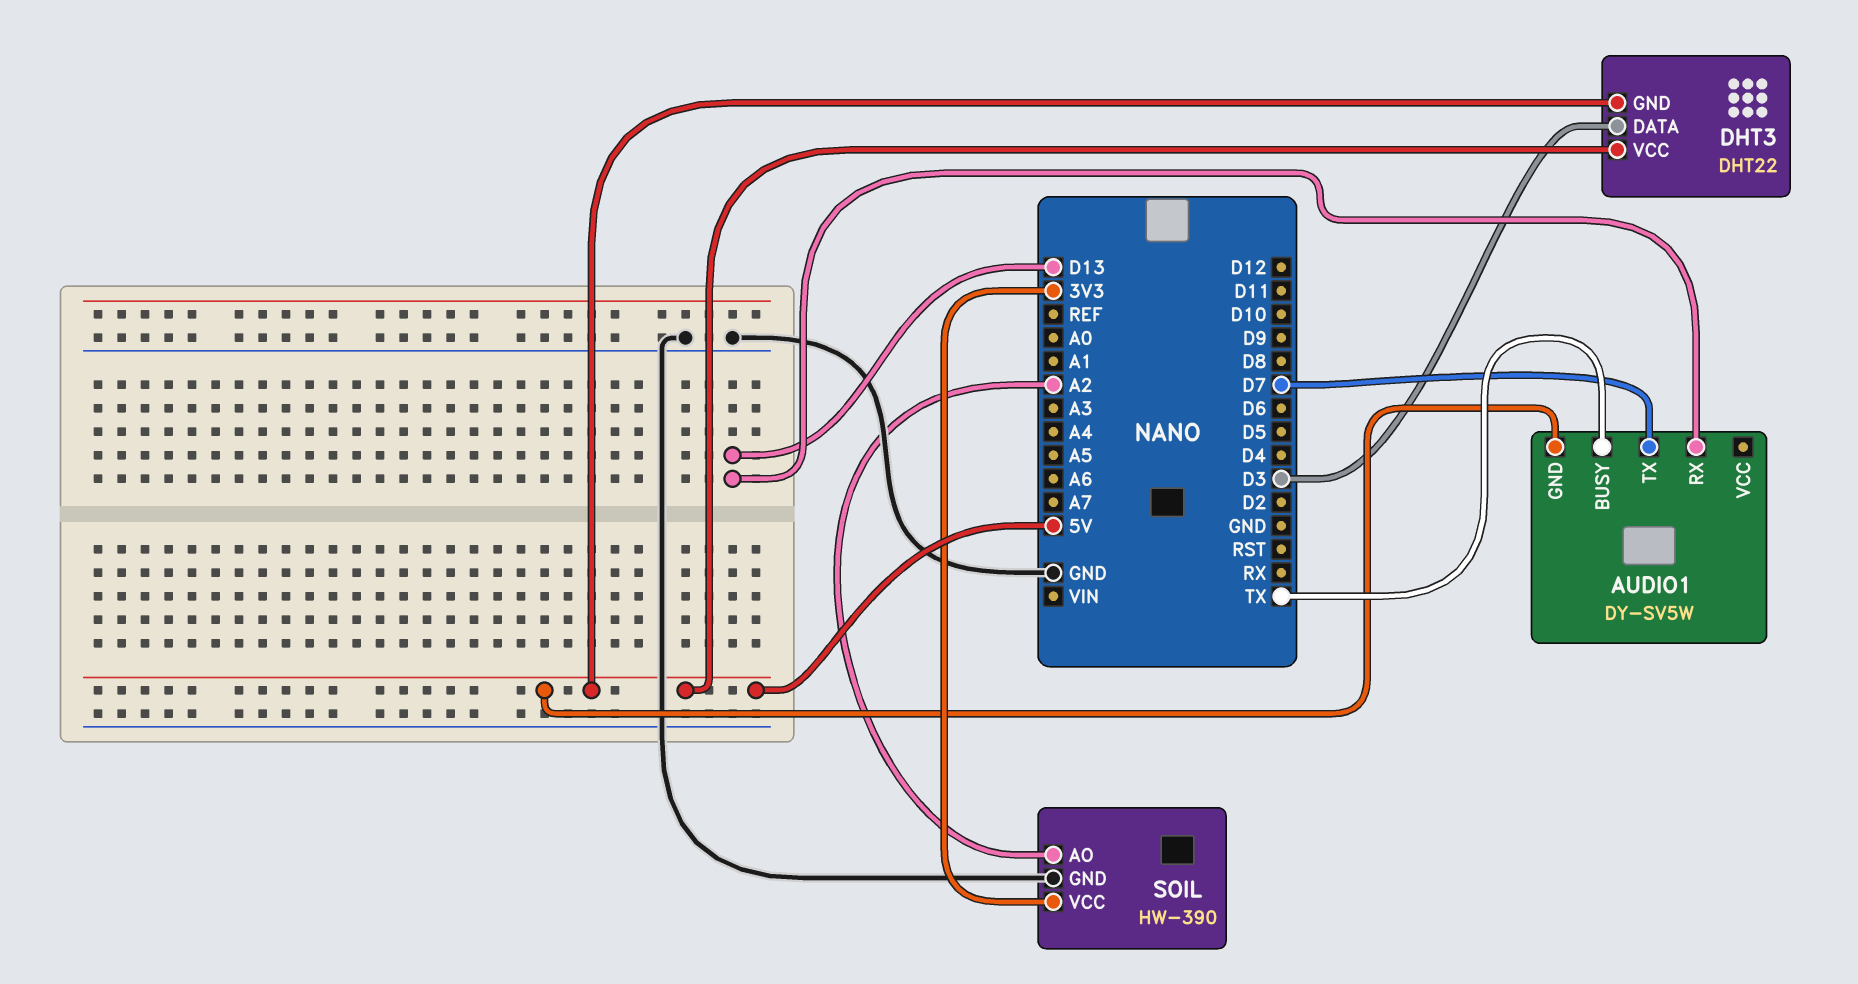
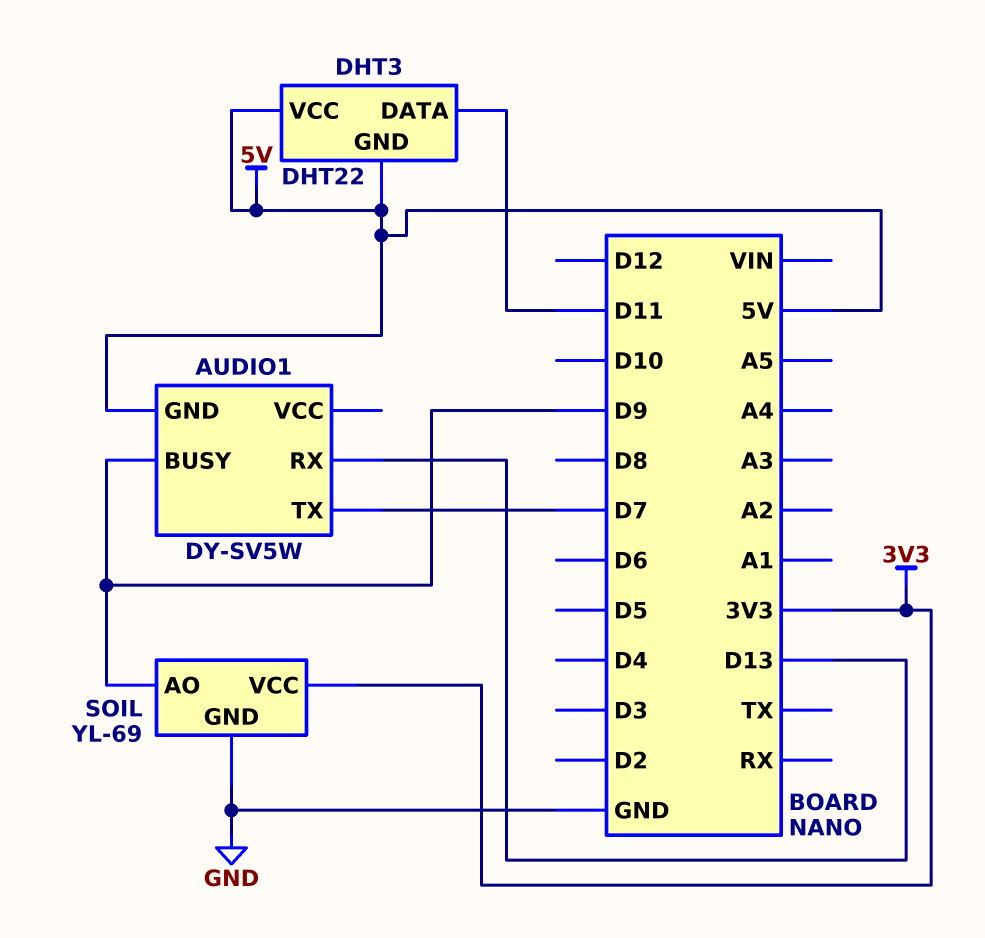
AUDIO1 pin BUSY: TX -> D9
DHT3 pin DATA: D3 -> D11
SOIL: HW-390 -> YL-69
SOIL pin AO: A2 -> D9

